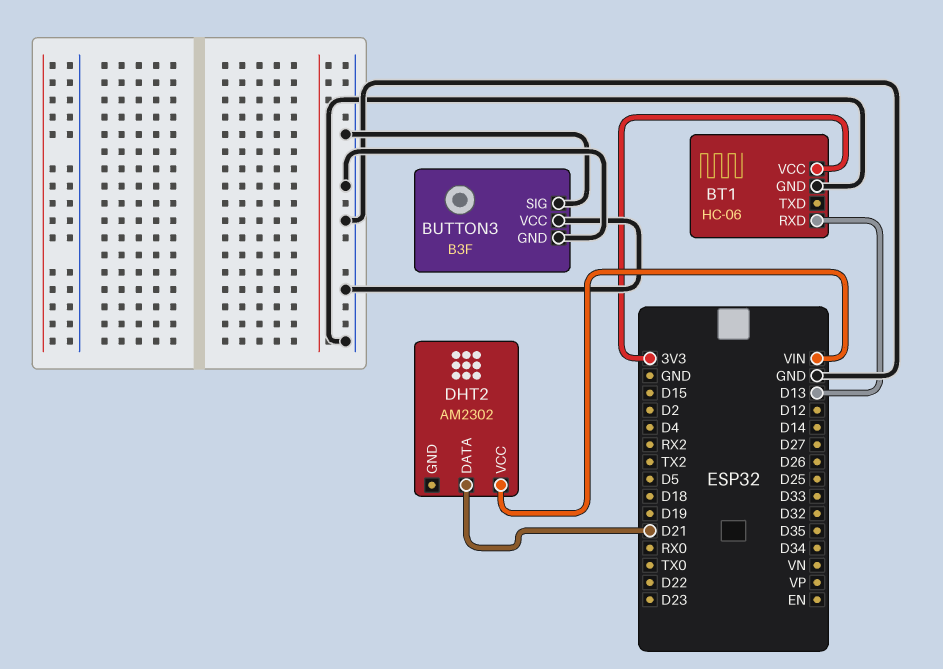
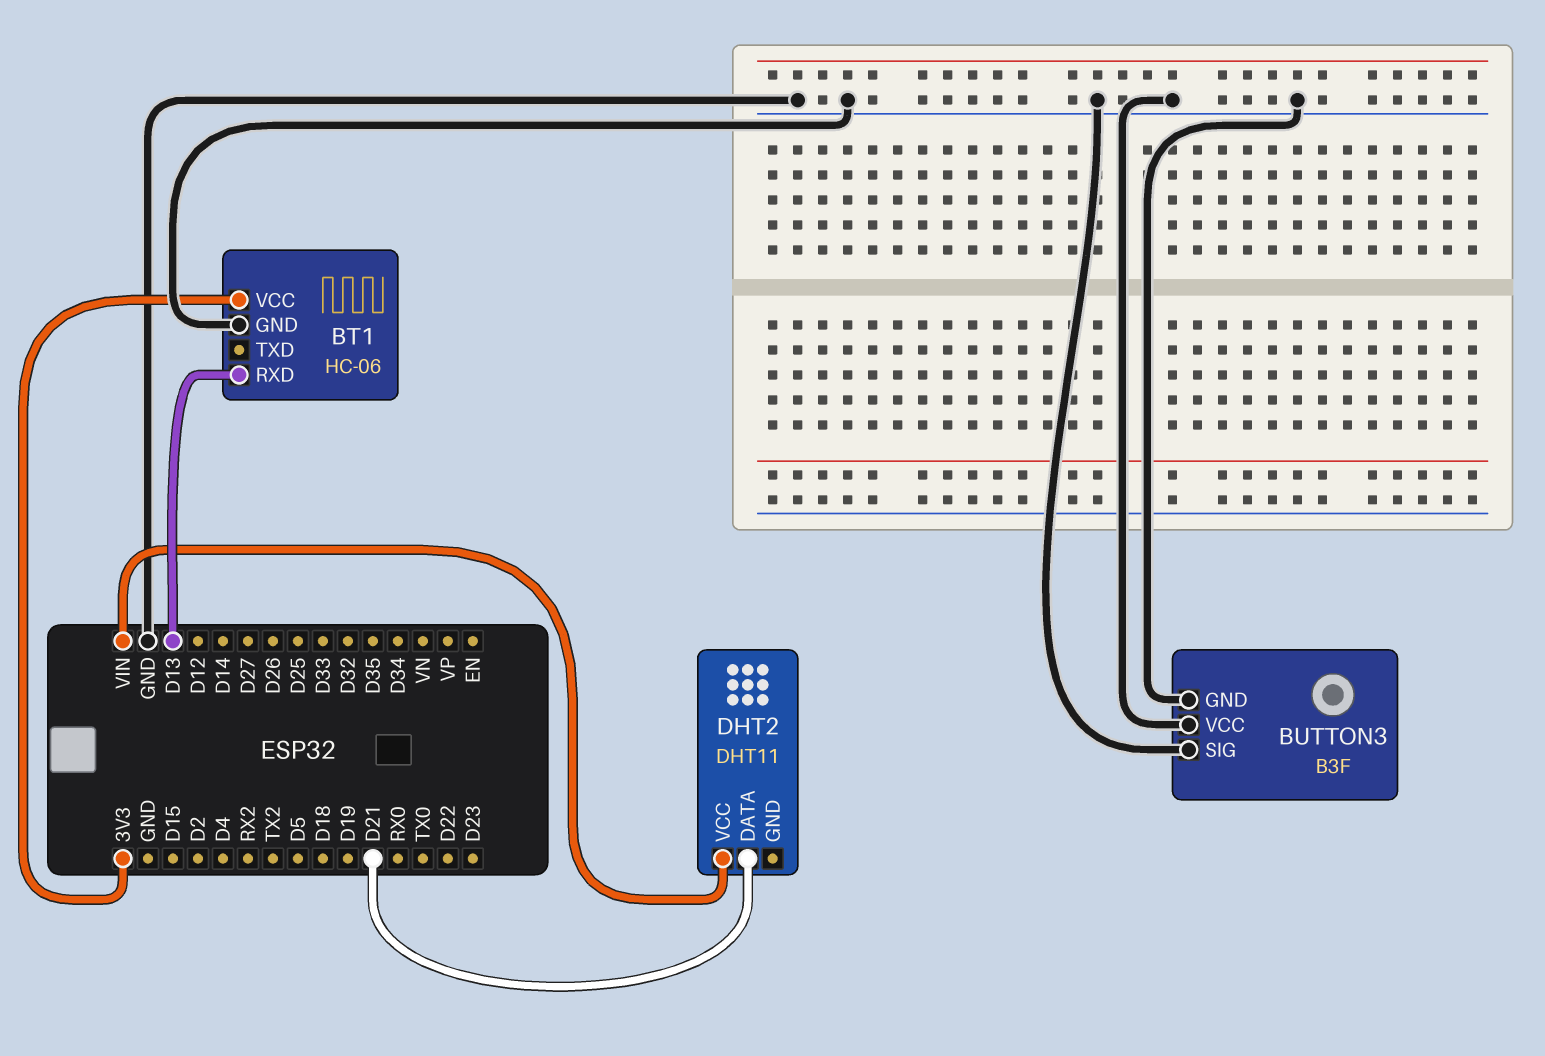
DHT2: AM2302 -> DHT11

